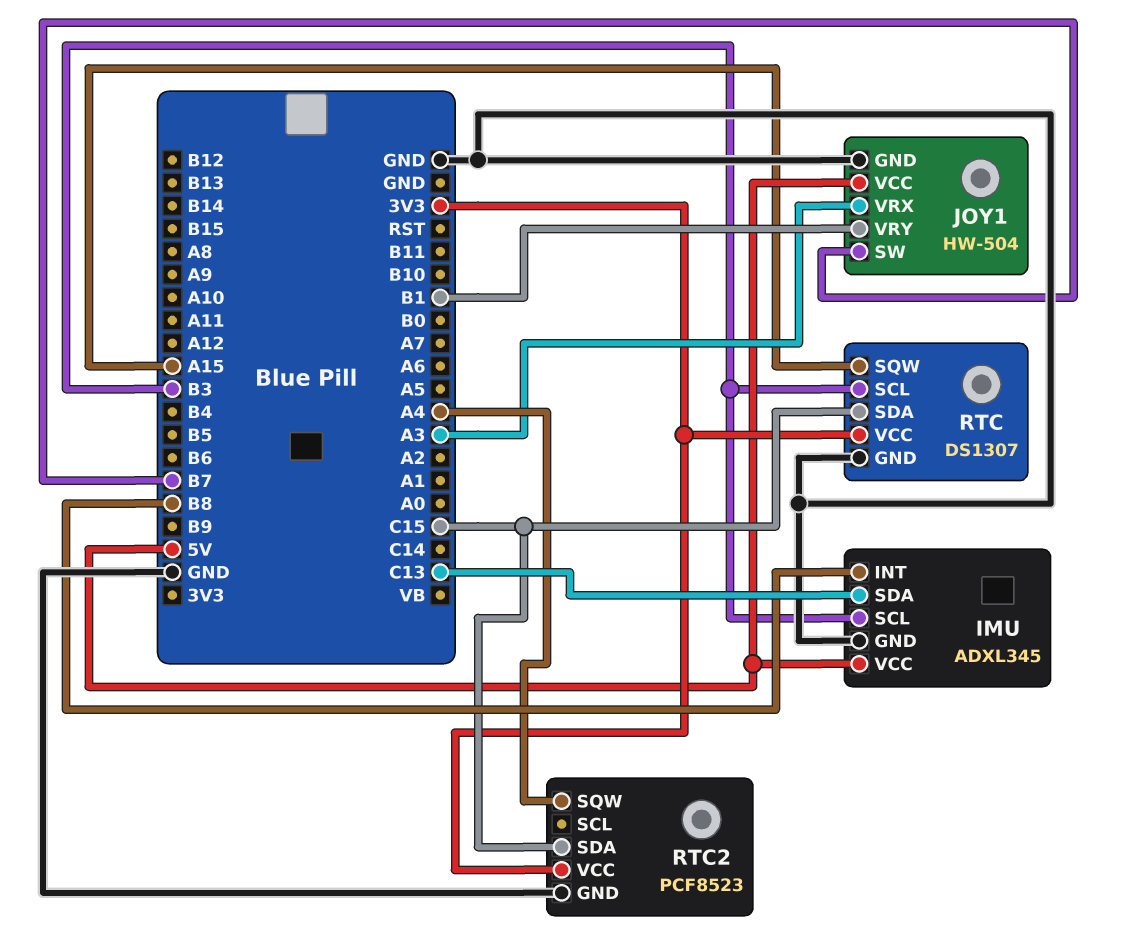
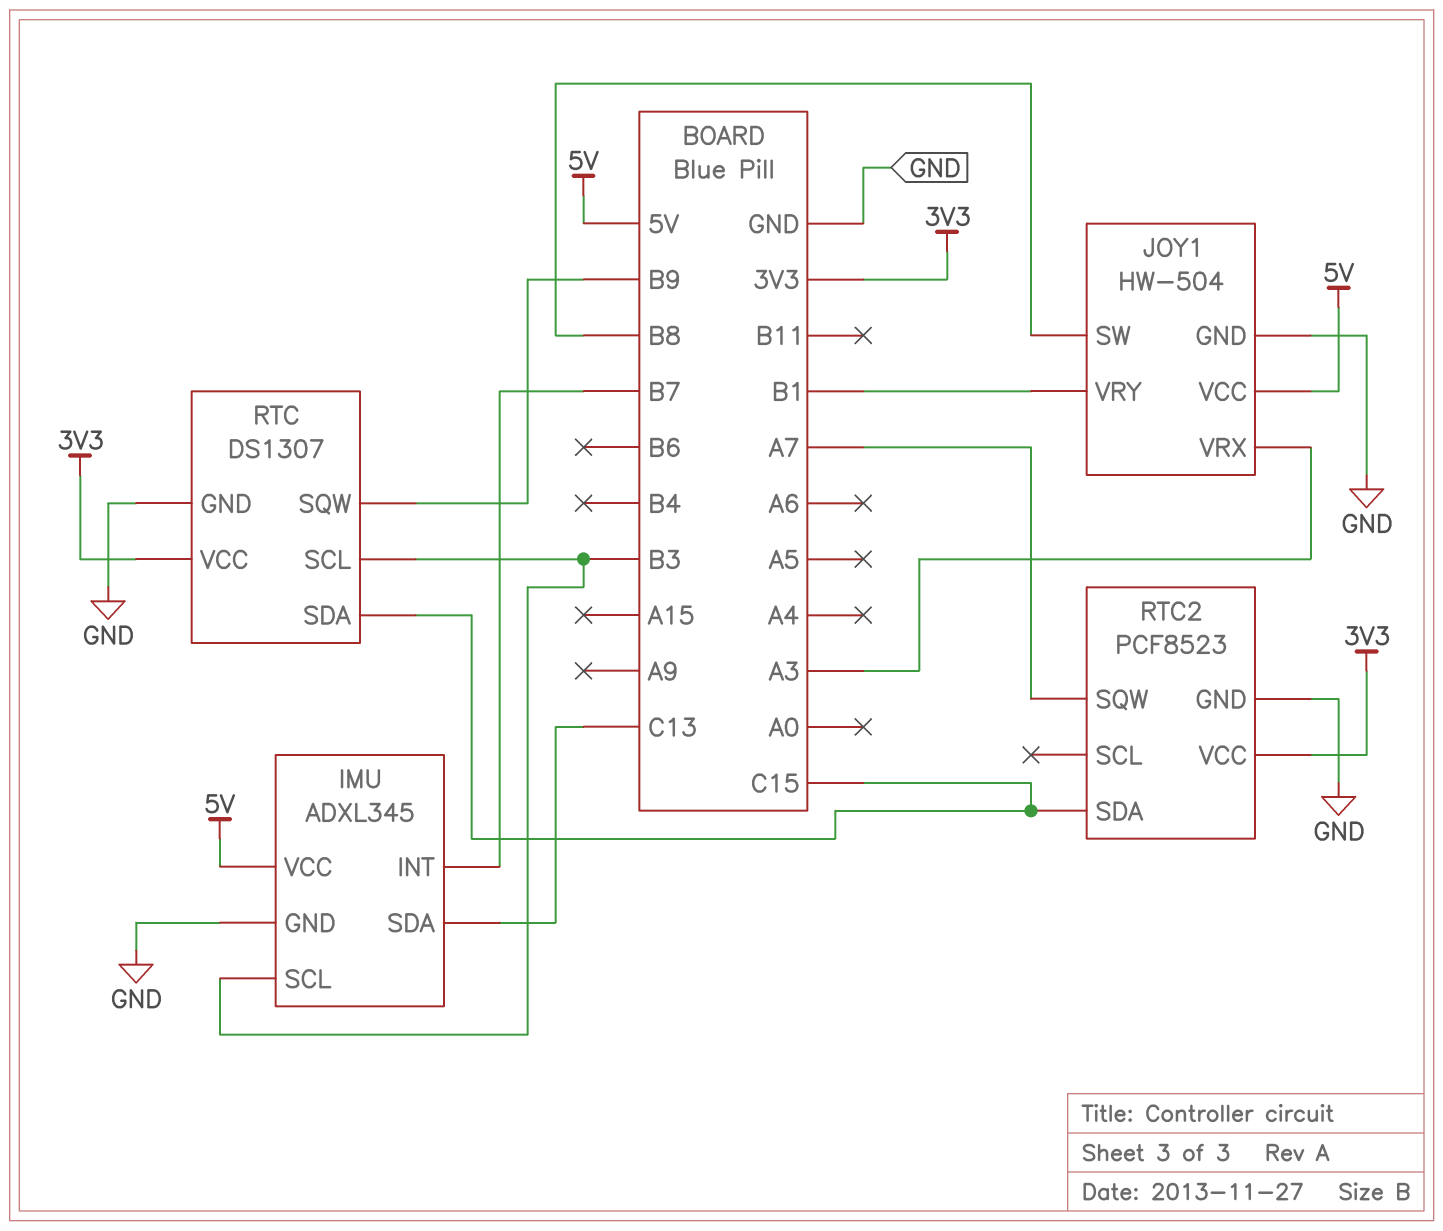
IMU pin INT: B8 -> B7
JOY1 pin SW: B7 -> B8
RTC pin SQW: A15 -> B9
RTC2 pin SQW: A4 -> A7

